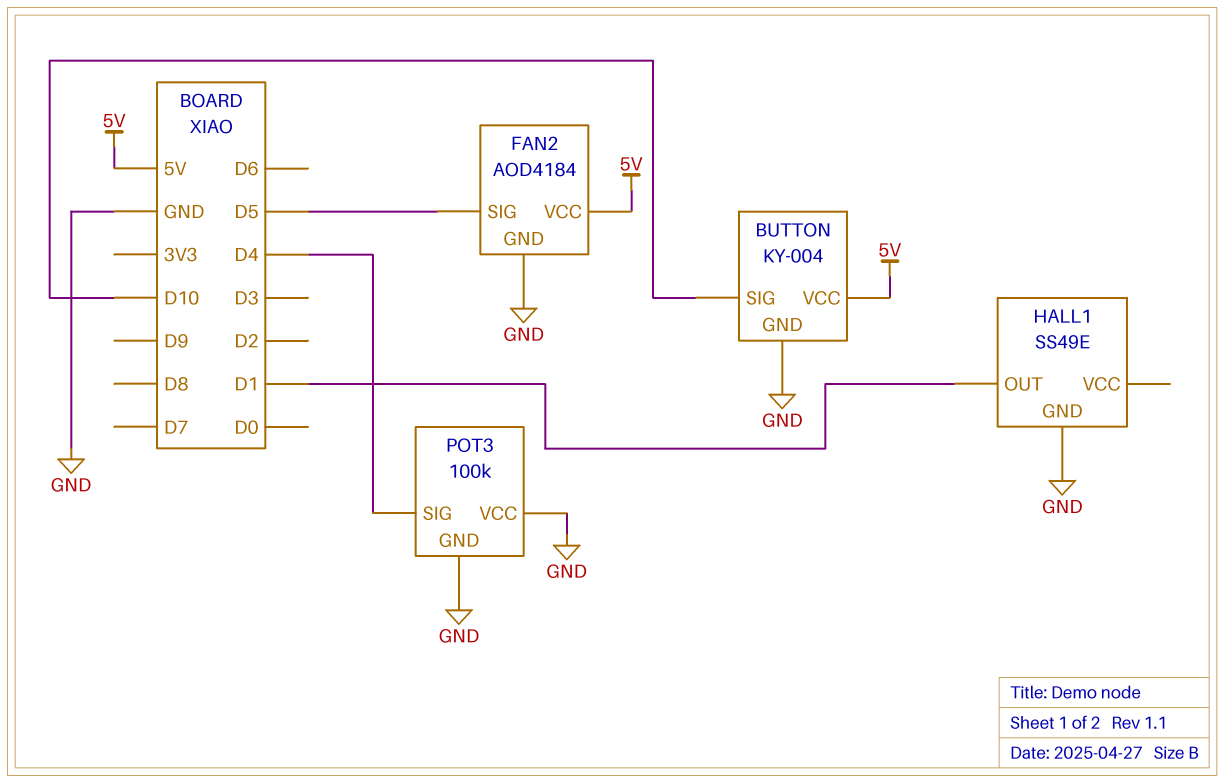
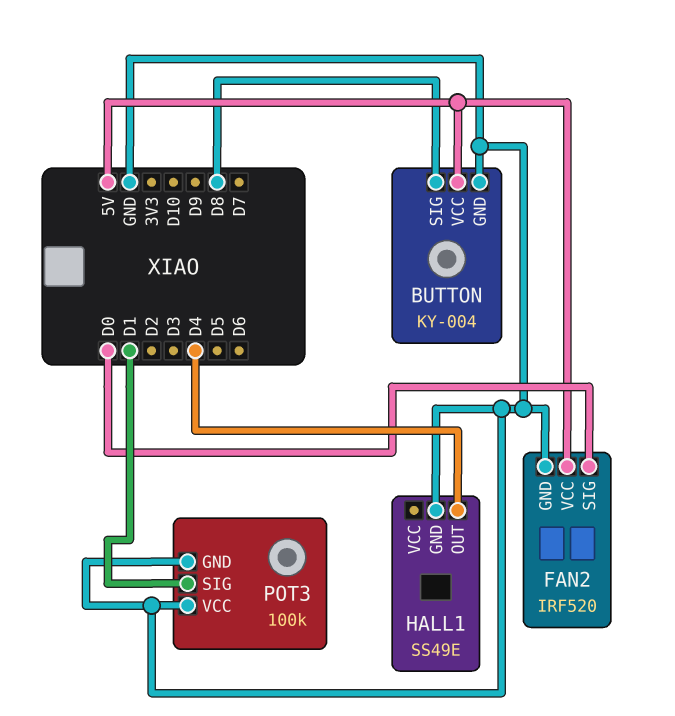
BUTTON pin SIG: D10 -> D8
FAN2: AOD4184 -> IRF520
FAN2 pin SIG: D5 -> D0
HALL1 pin OUT: D1 -> D4
POT3 pin SIG: D4 -> D1

